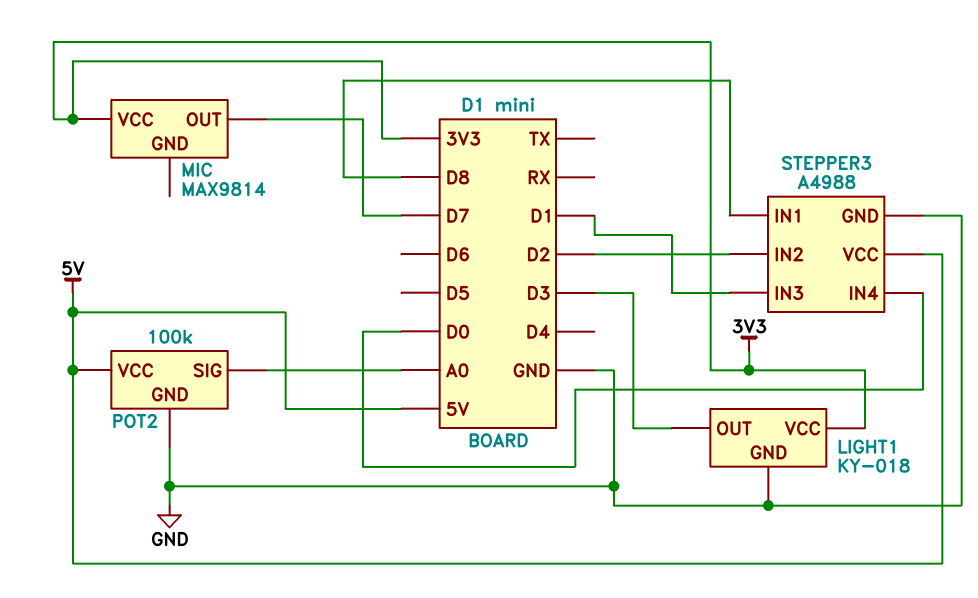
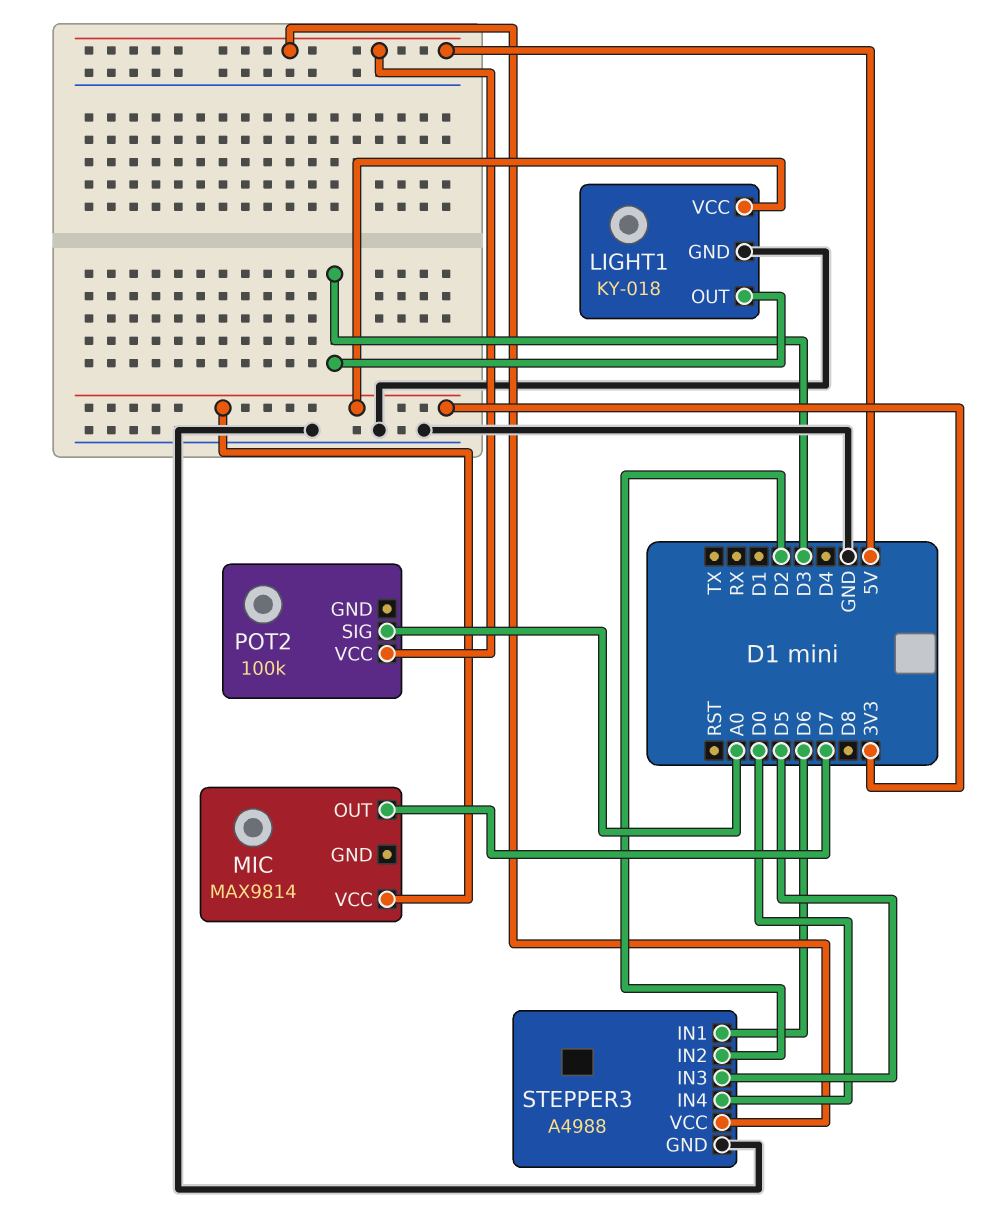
POT2 pin GND: GND -> none
STEPPER3 pin IN1: D8 -> D6
STEPPER3 pin IN3: D1 -> D5

